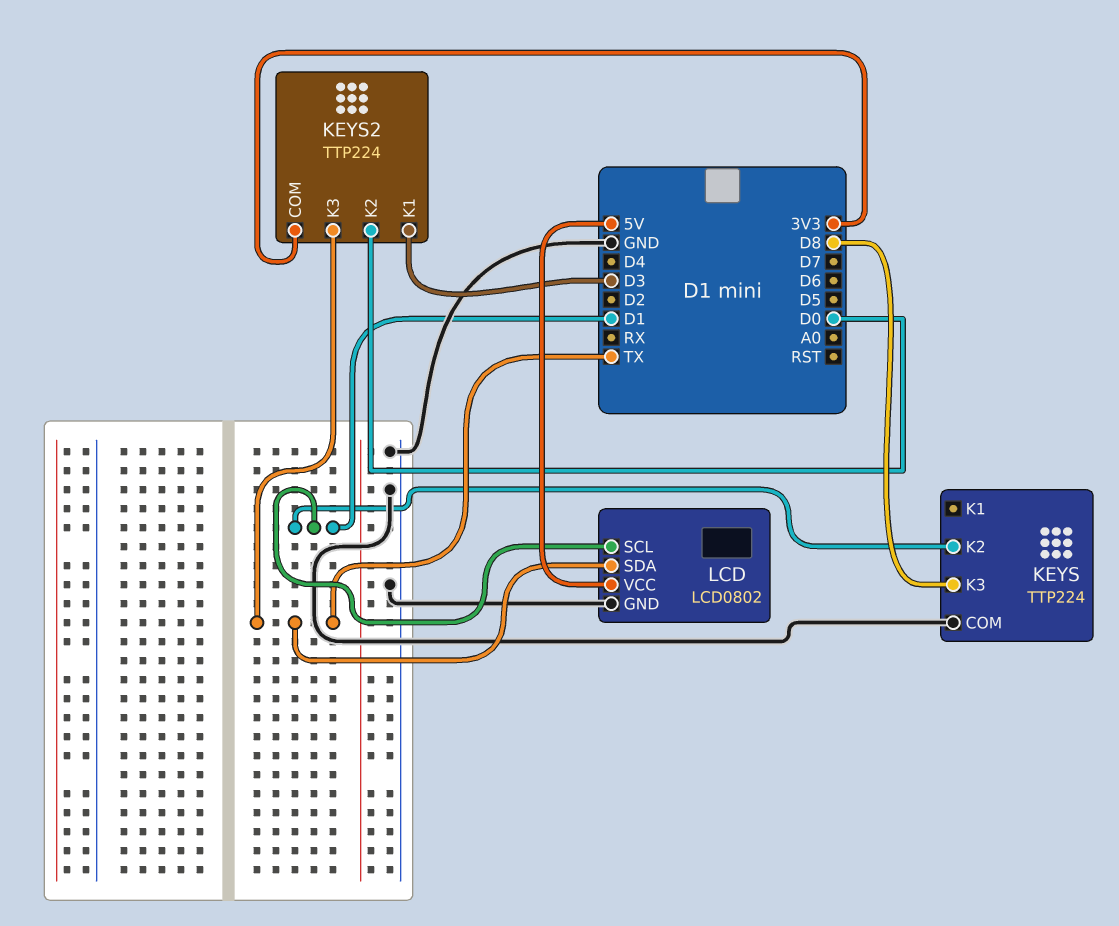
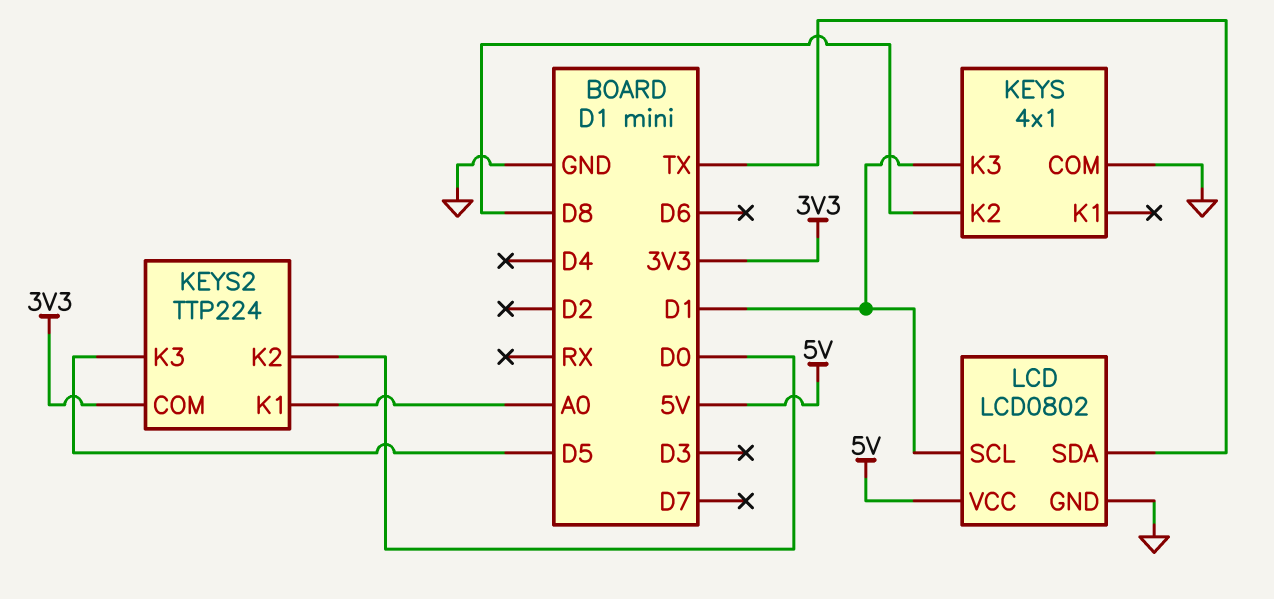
KEYS: TTP224 -> 4x1
KEYS pin K2: D1 -> D8
KEYS pin K3: D8 -> D1
KEYS2 pin K1: D3 -> A0
KEYS2 pin K3: TX -> D5

